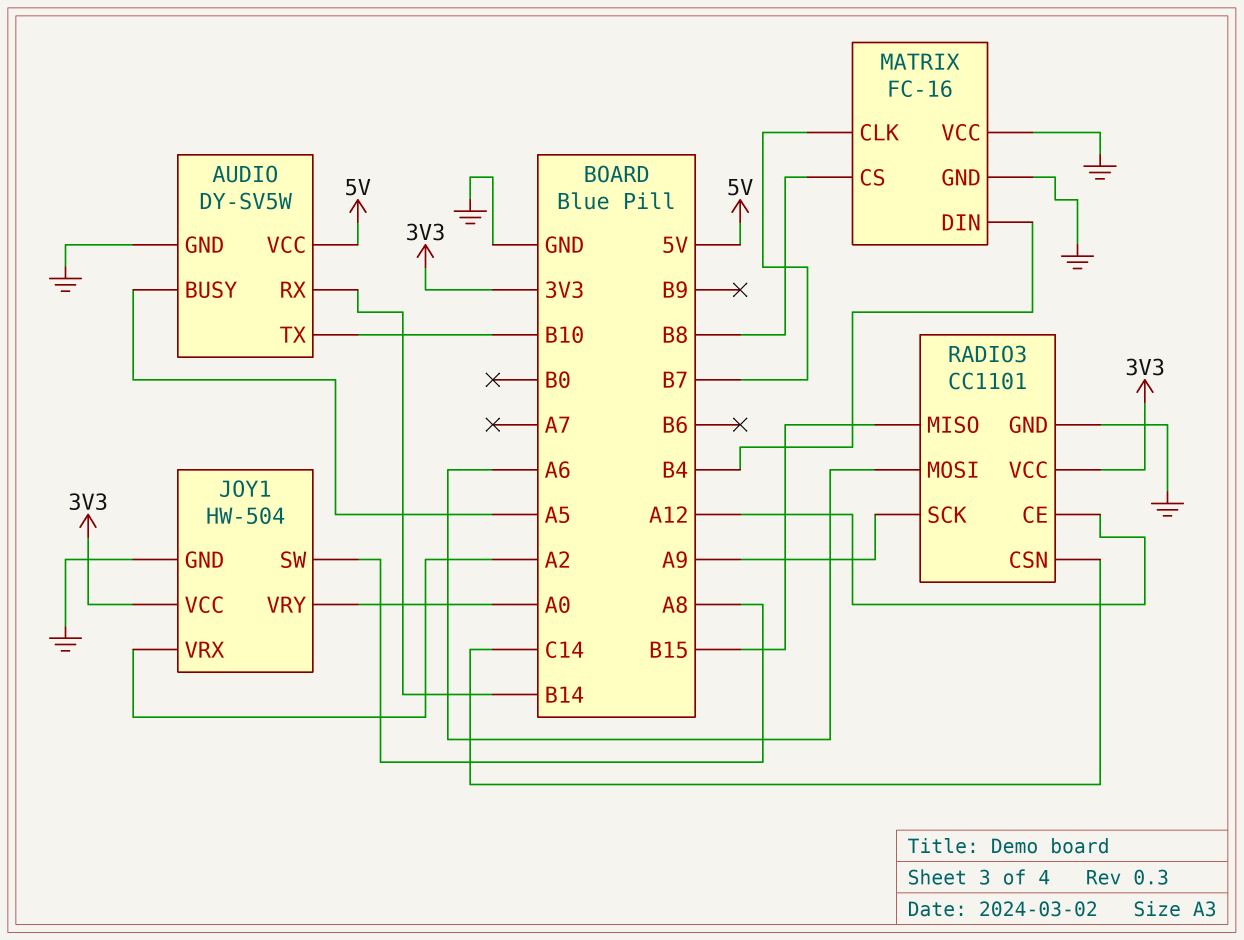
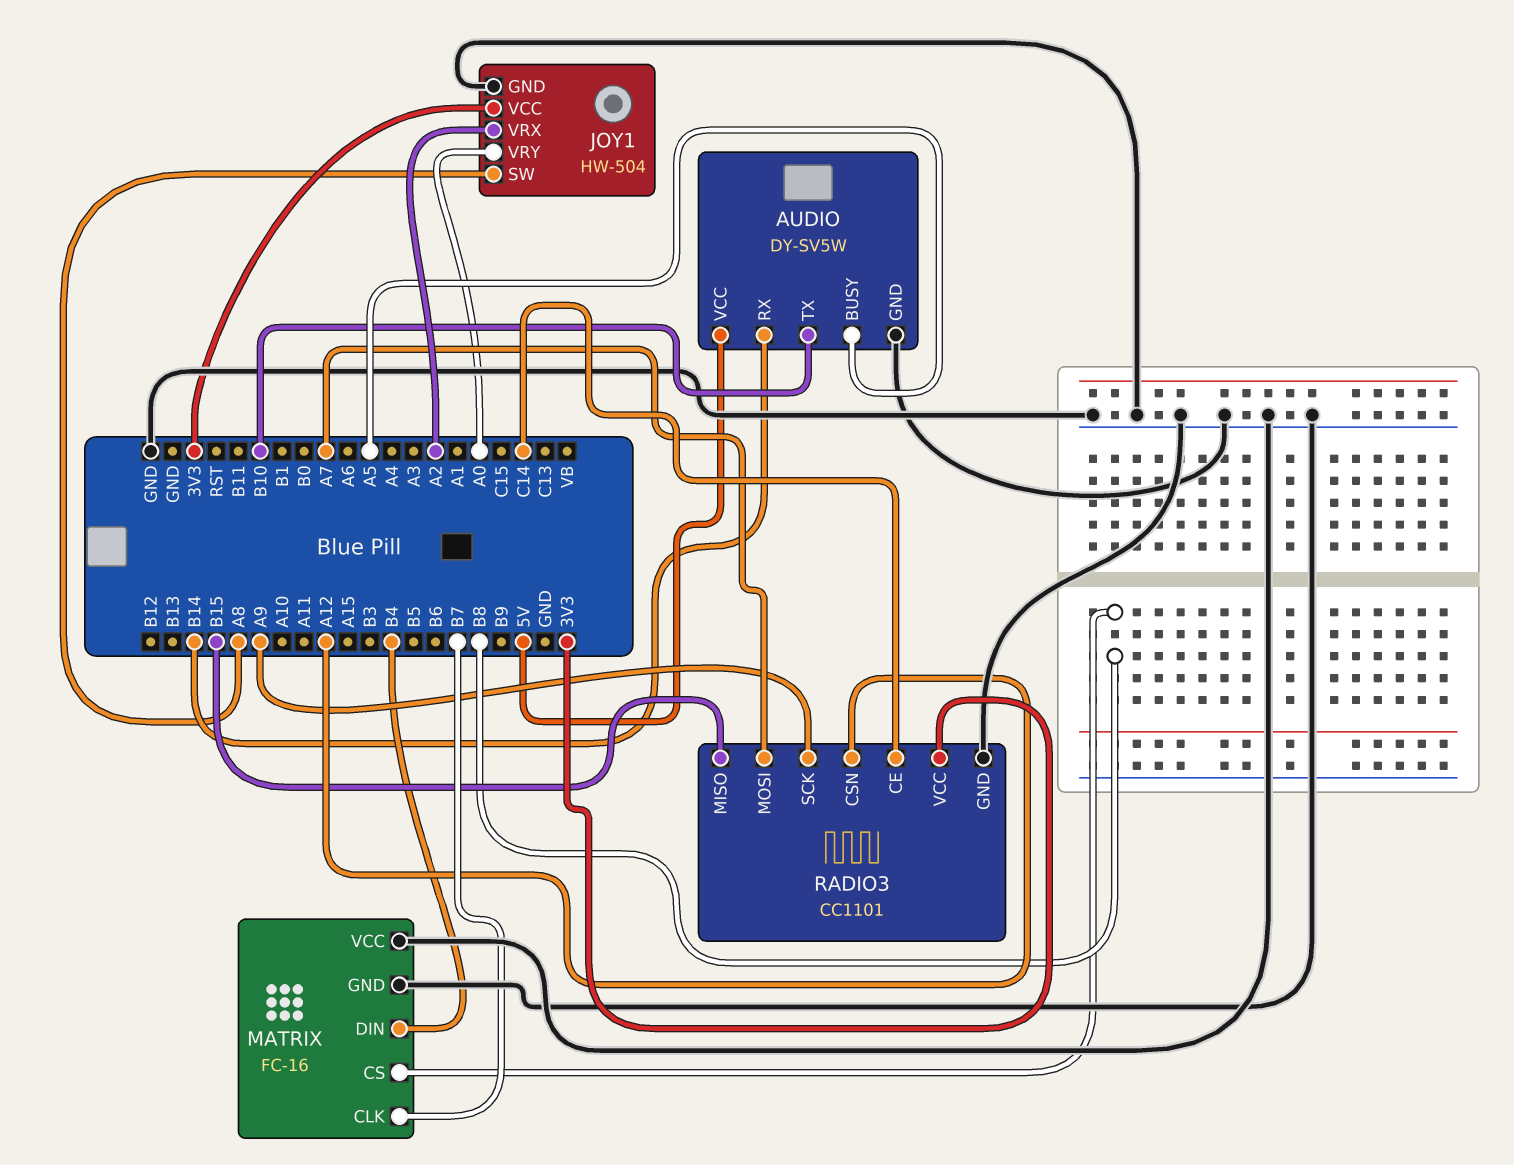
RADIO3 pin CE: A12 -> C14
RADIO3 pin CSN: C14 -> A12
RADIO3 pin MOSI: A6 -> A7

